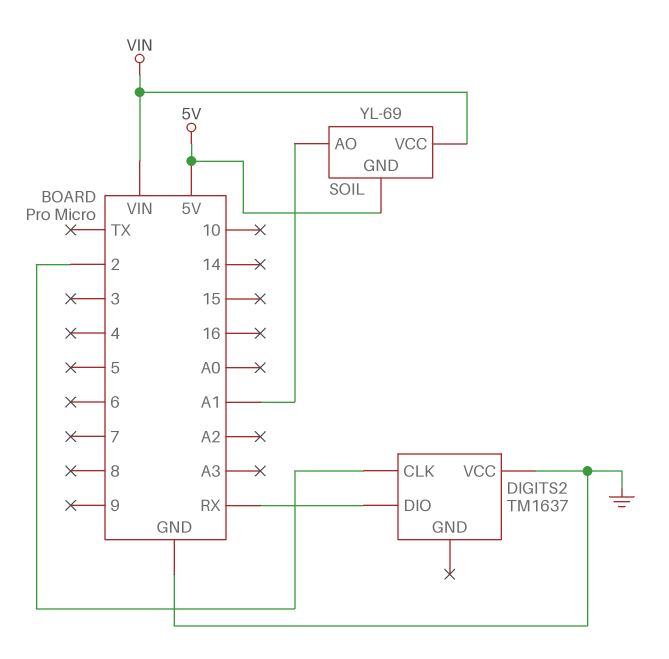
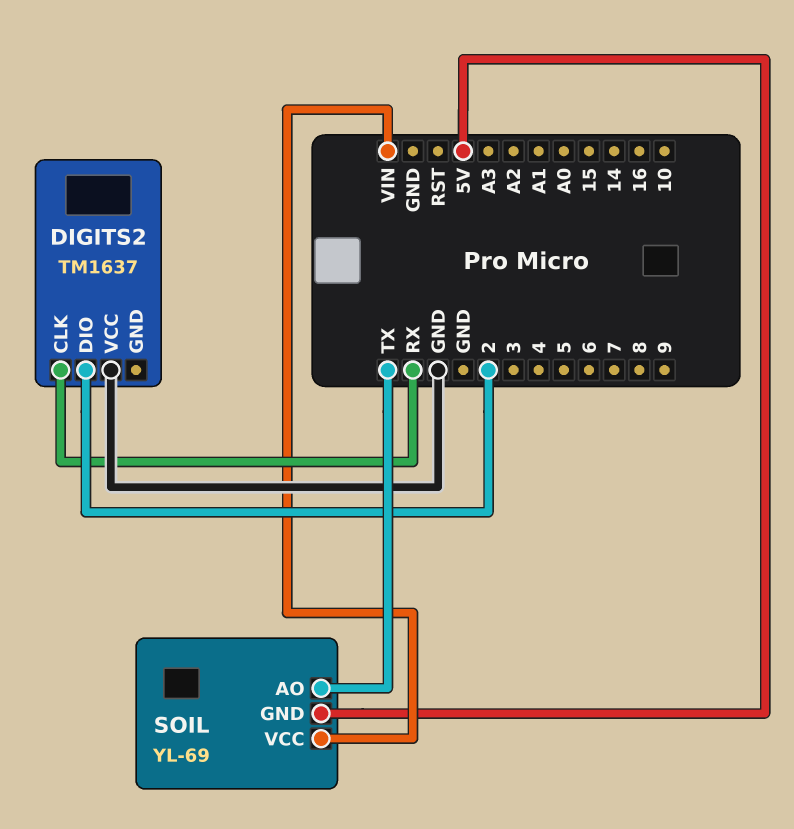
DIGITS2 pin CLK: 2 -> RX
DIGITS2 pin DIO: RX -> 2
SOIL pin AO: A1 -> TX

